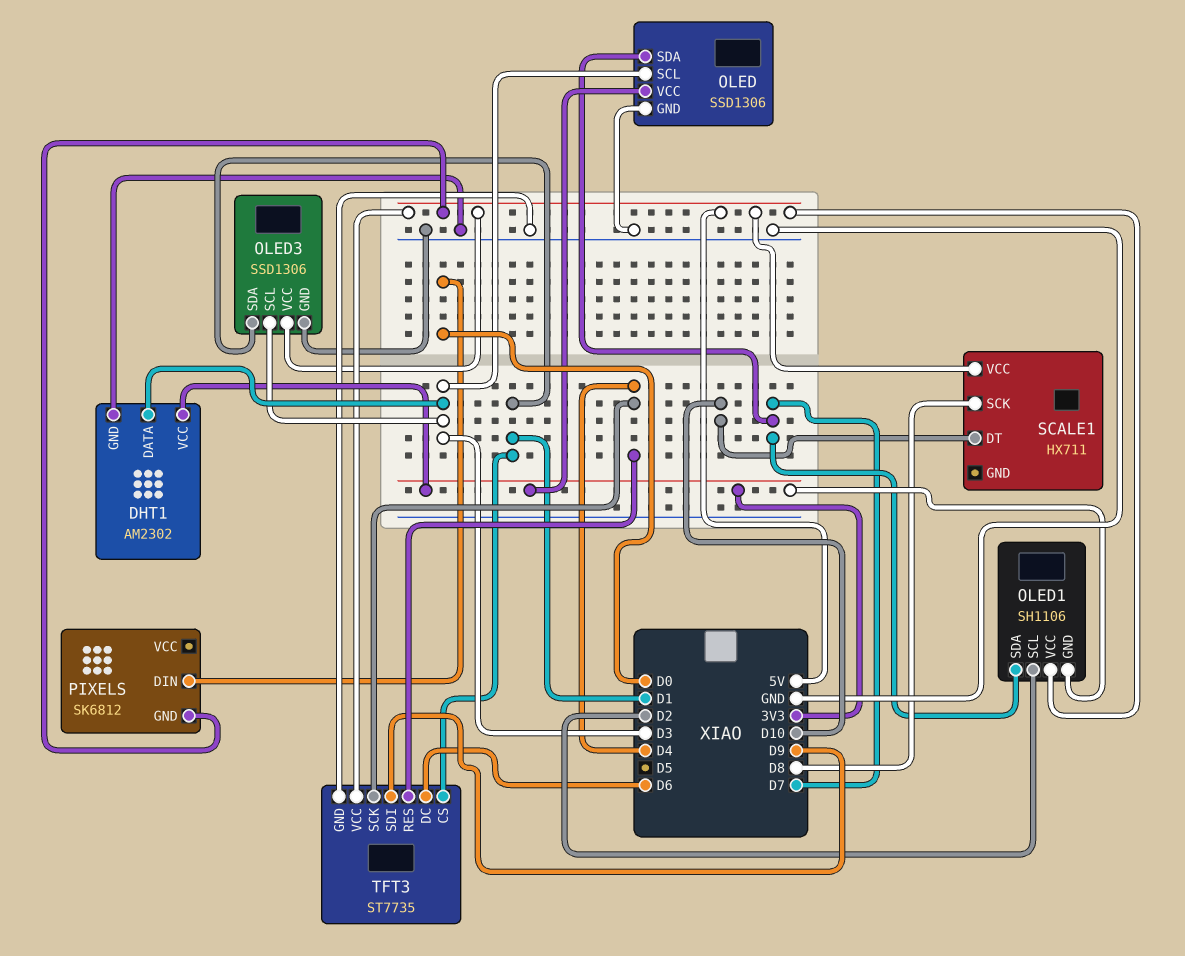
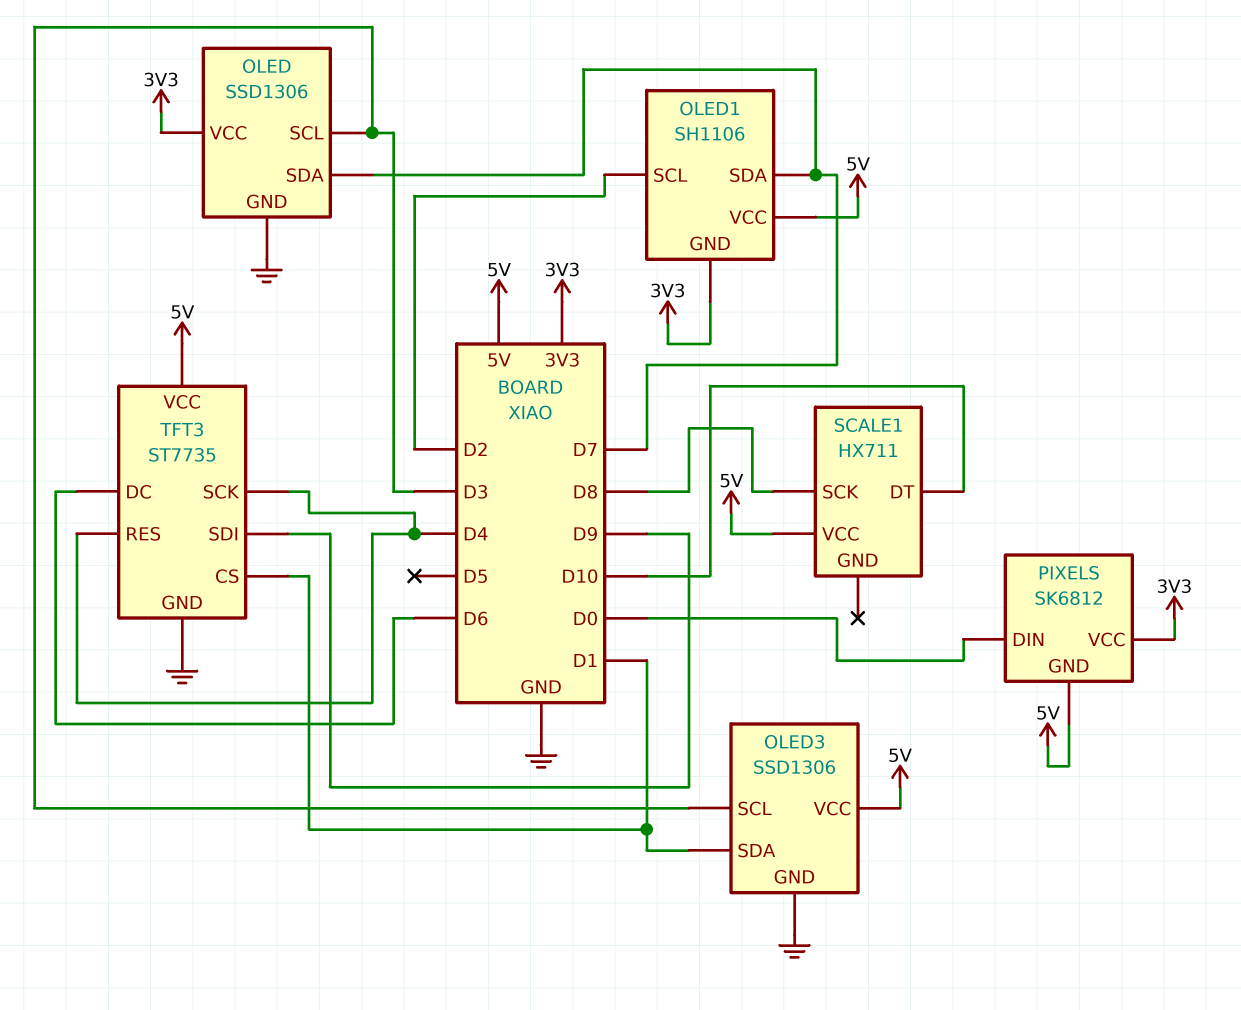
DHT1: AM2302 -> none
DHT1 pin DATA: D3 -> none
DHT1 pin GND: GND -> none
DHT1 pin VCC: 3V3 -> none
PIXELS pin VCC: none -> 3V3

